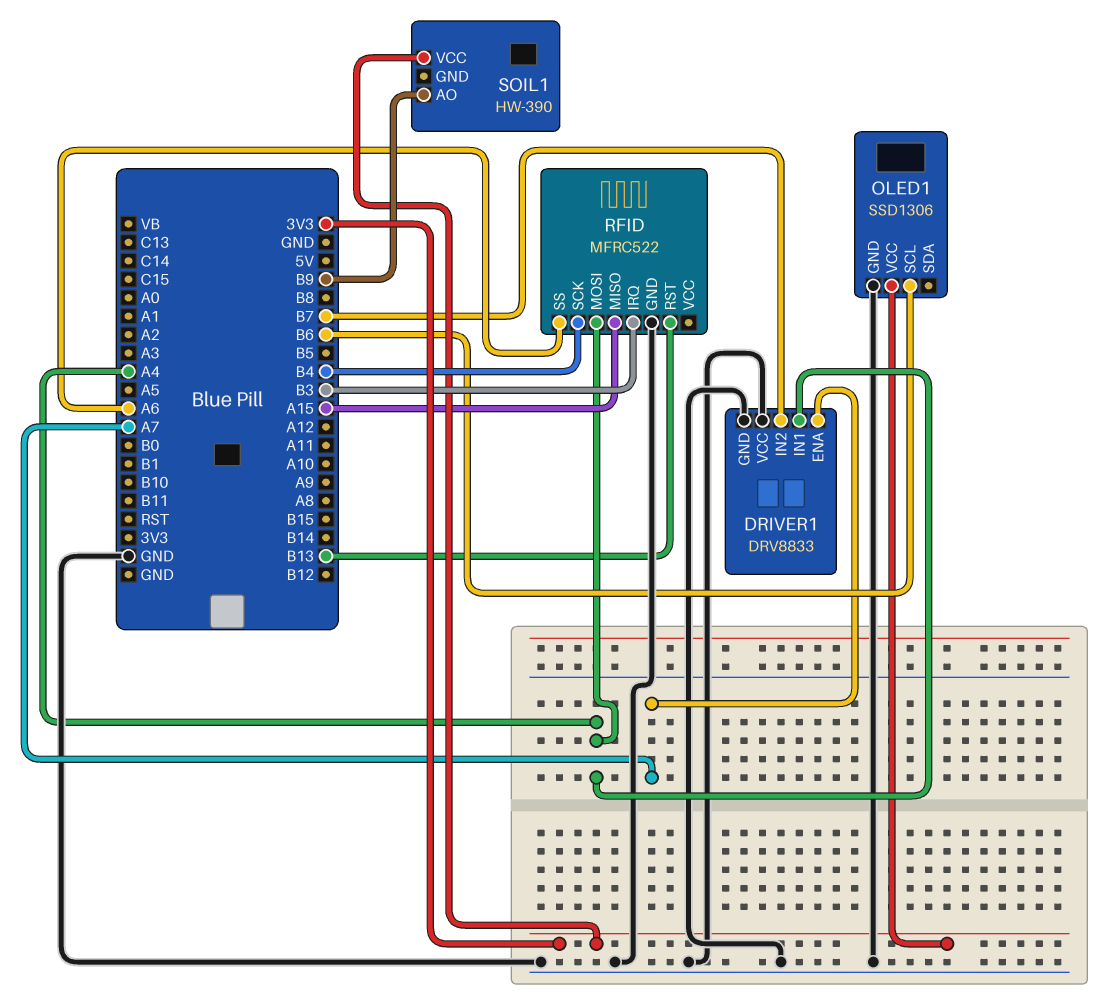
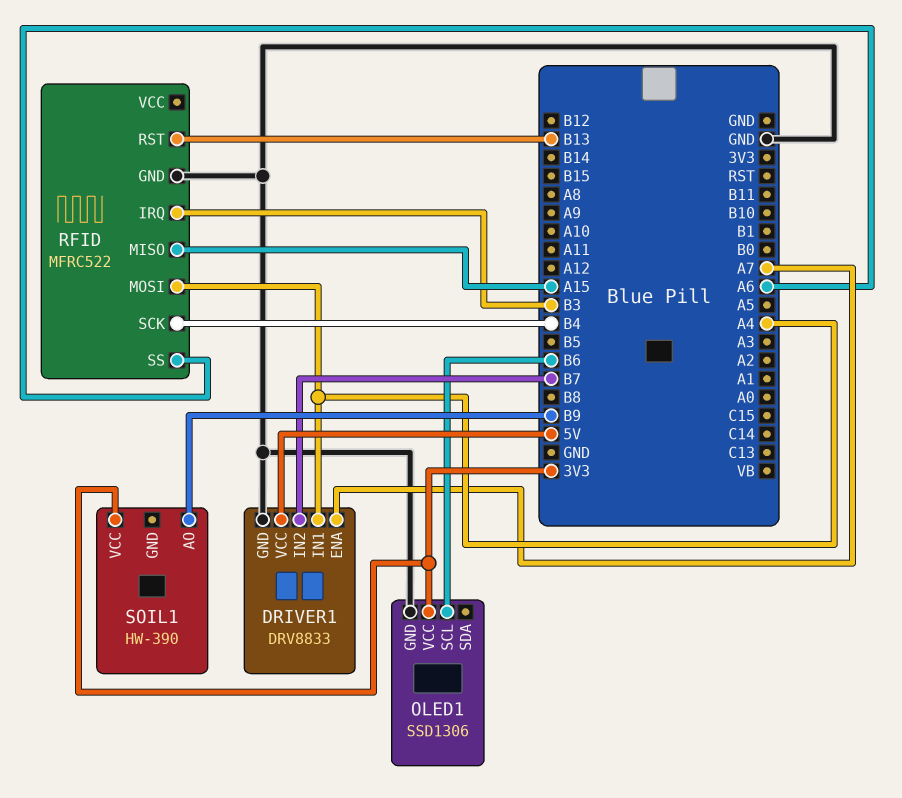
DRIVER1 pin VCC: GND -> 5V

